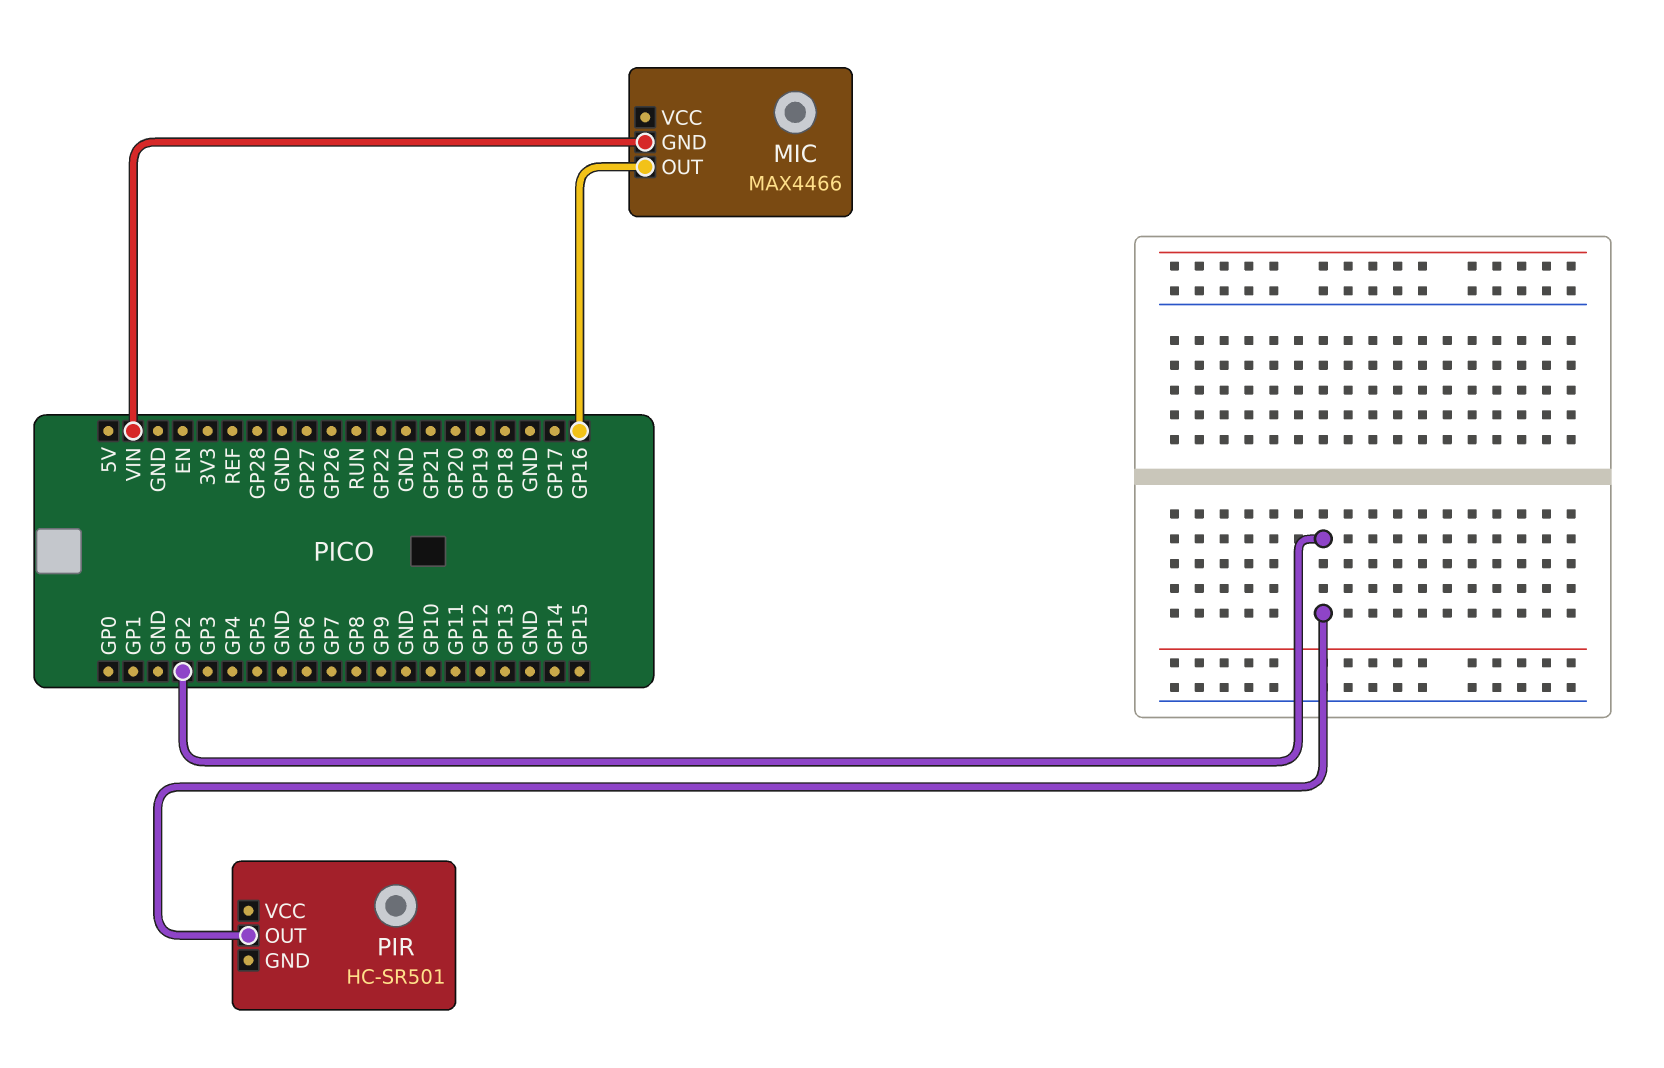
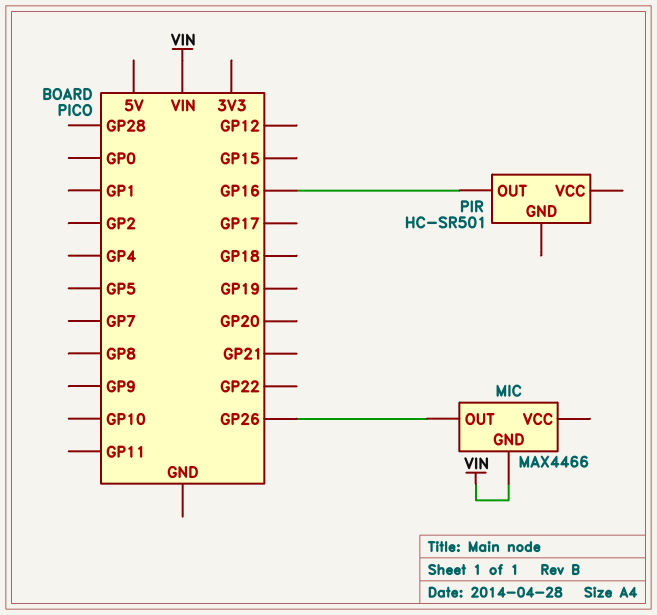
MIC pin OUT: GP16 -> GP26
PIR pin OUT: GP2 -> GP16

